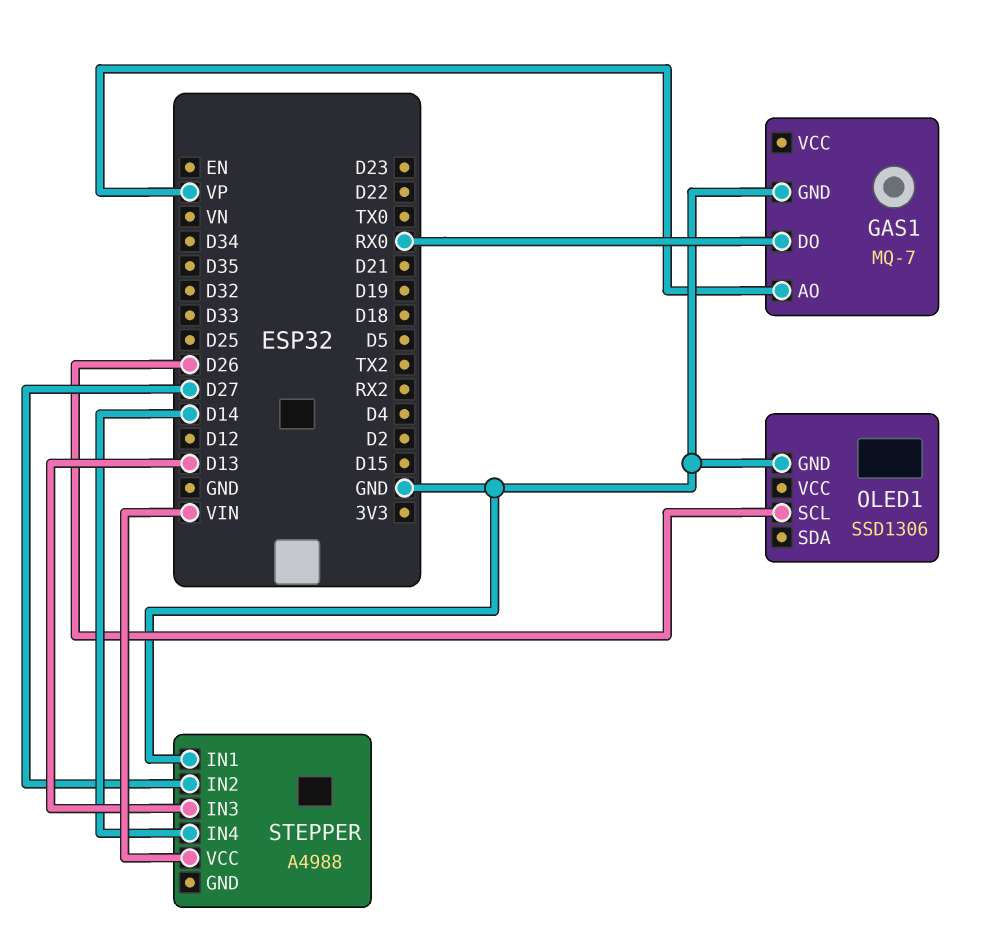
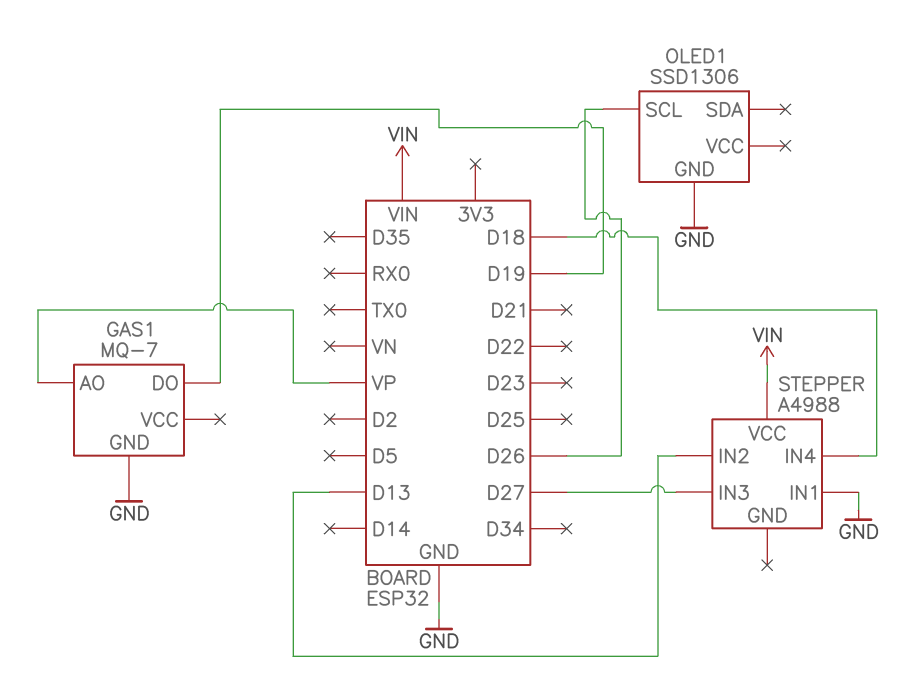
GAS1 pin DO: RX0 -> D19
STEPPER pin IN2: D27 -> D13
STEPPER pin IN3: D13 -> D27
STEPPER pin IN4: D14 -> D18

